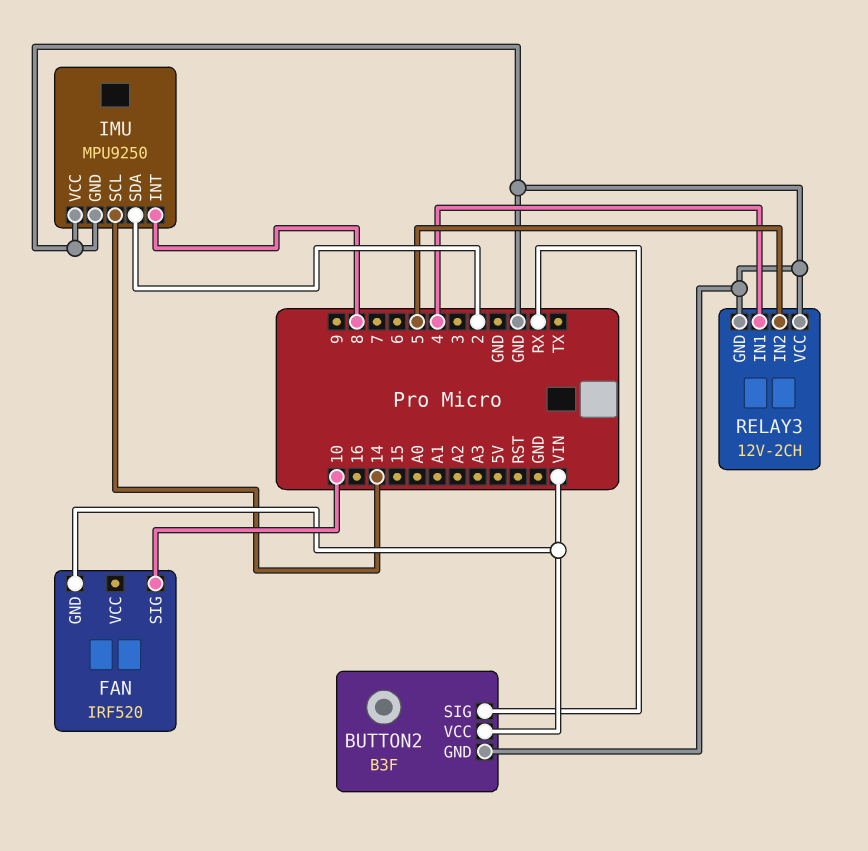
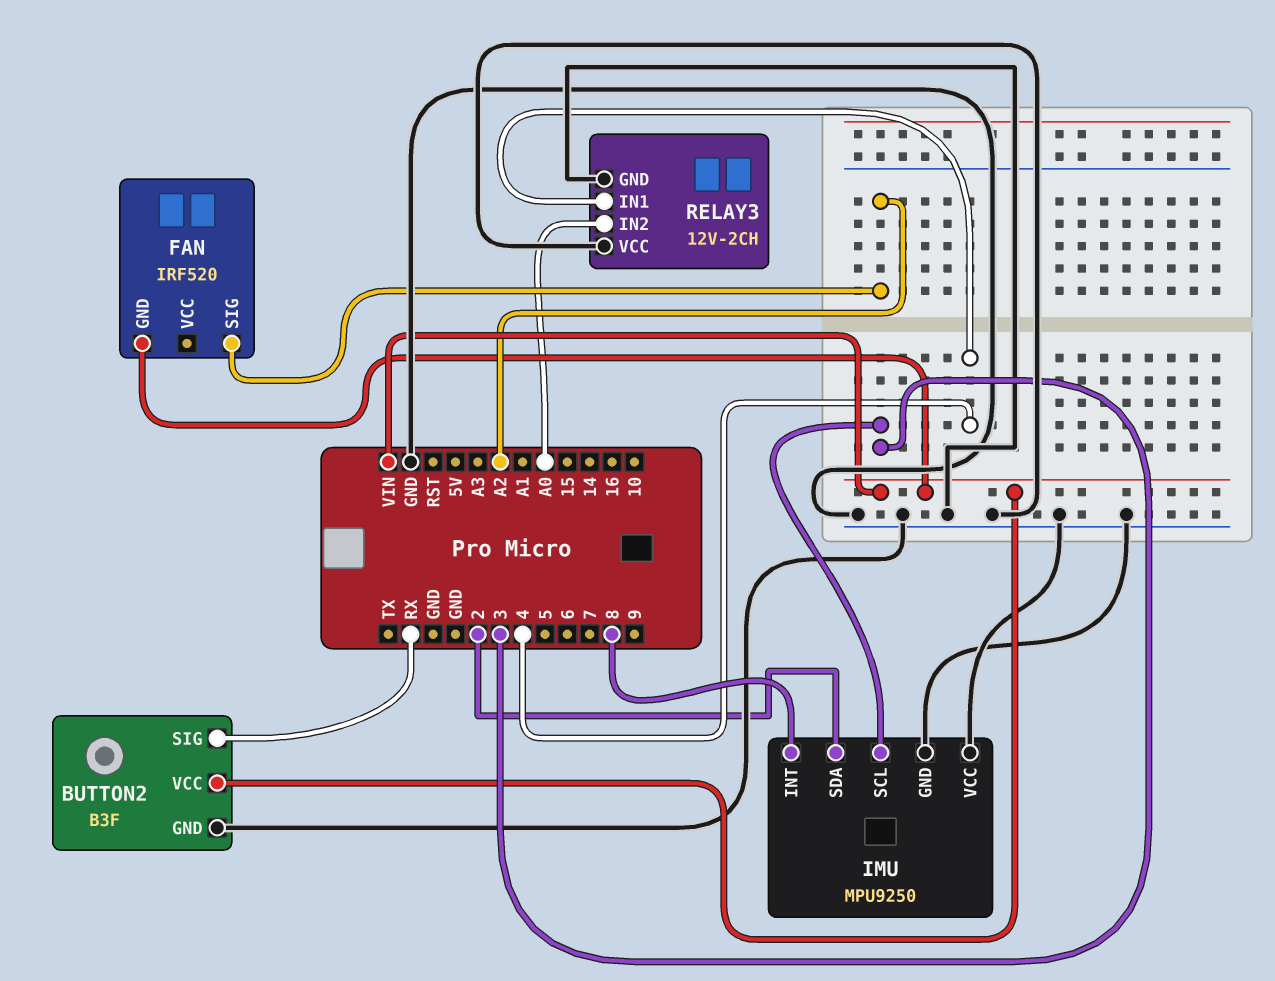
FAN pin SIG: 10 -> A2
IMU pin SCL: 14 -> 3
RELAY3 pin IN2: 5 -> A0

